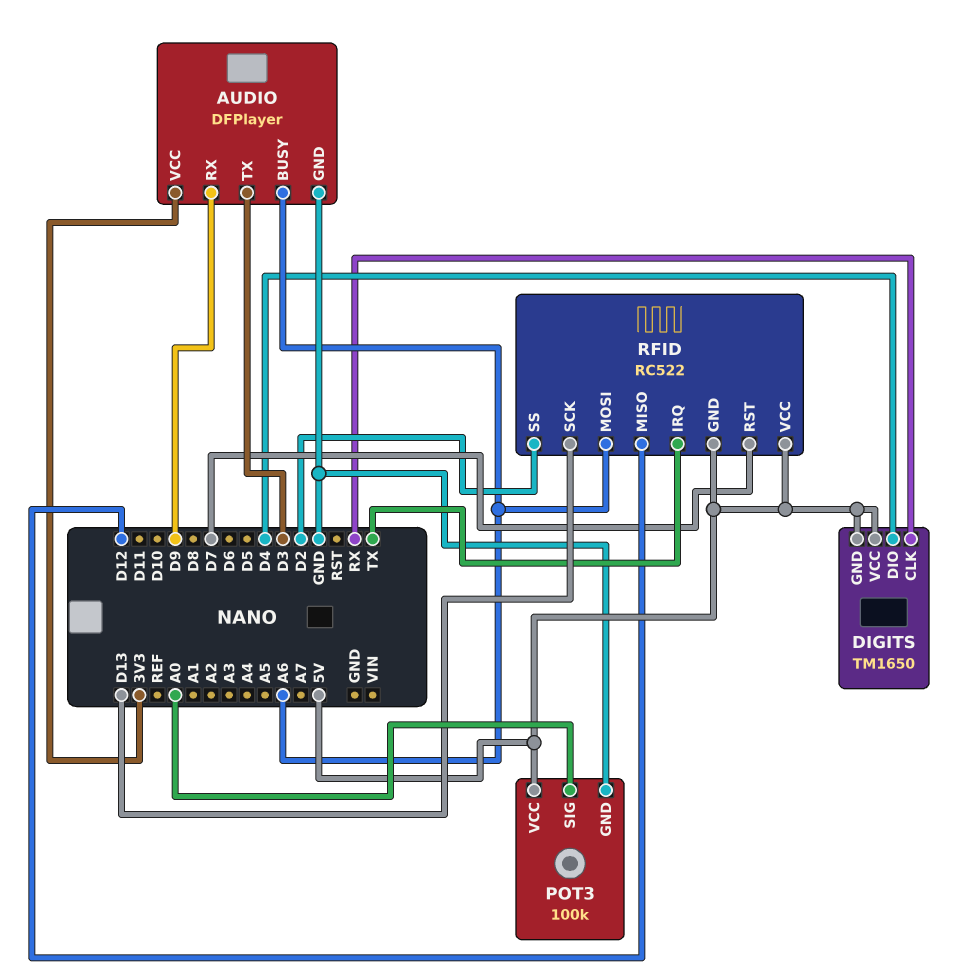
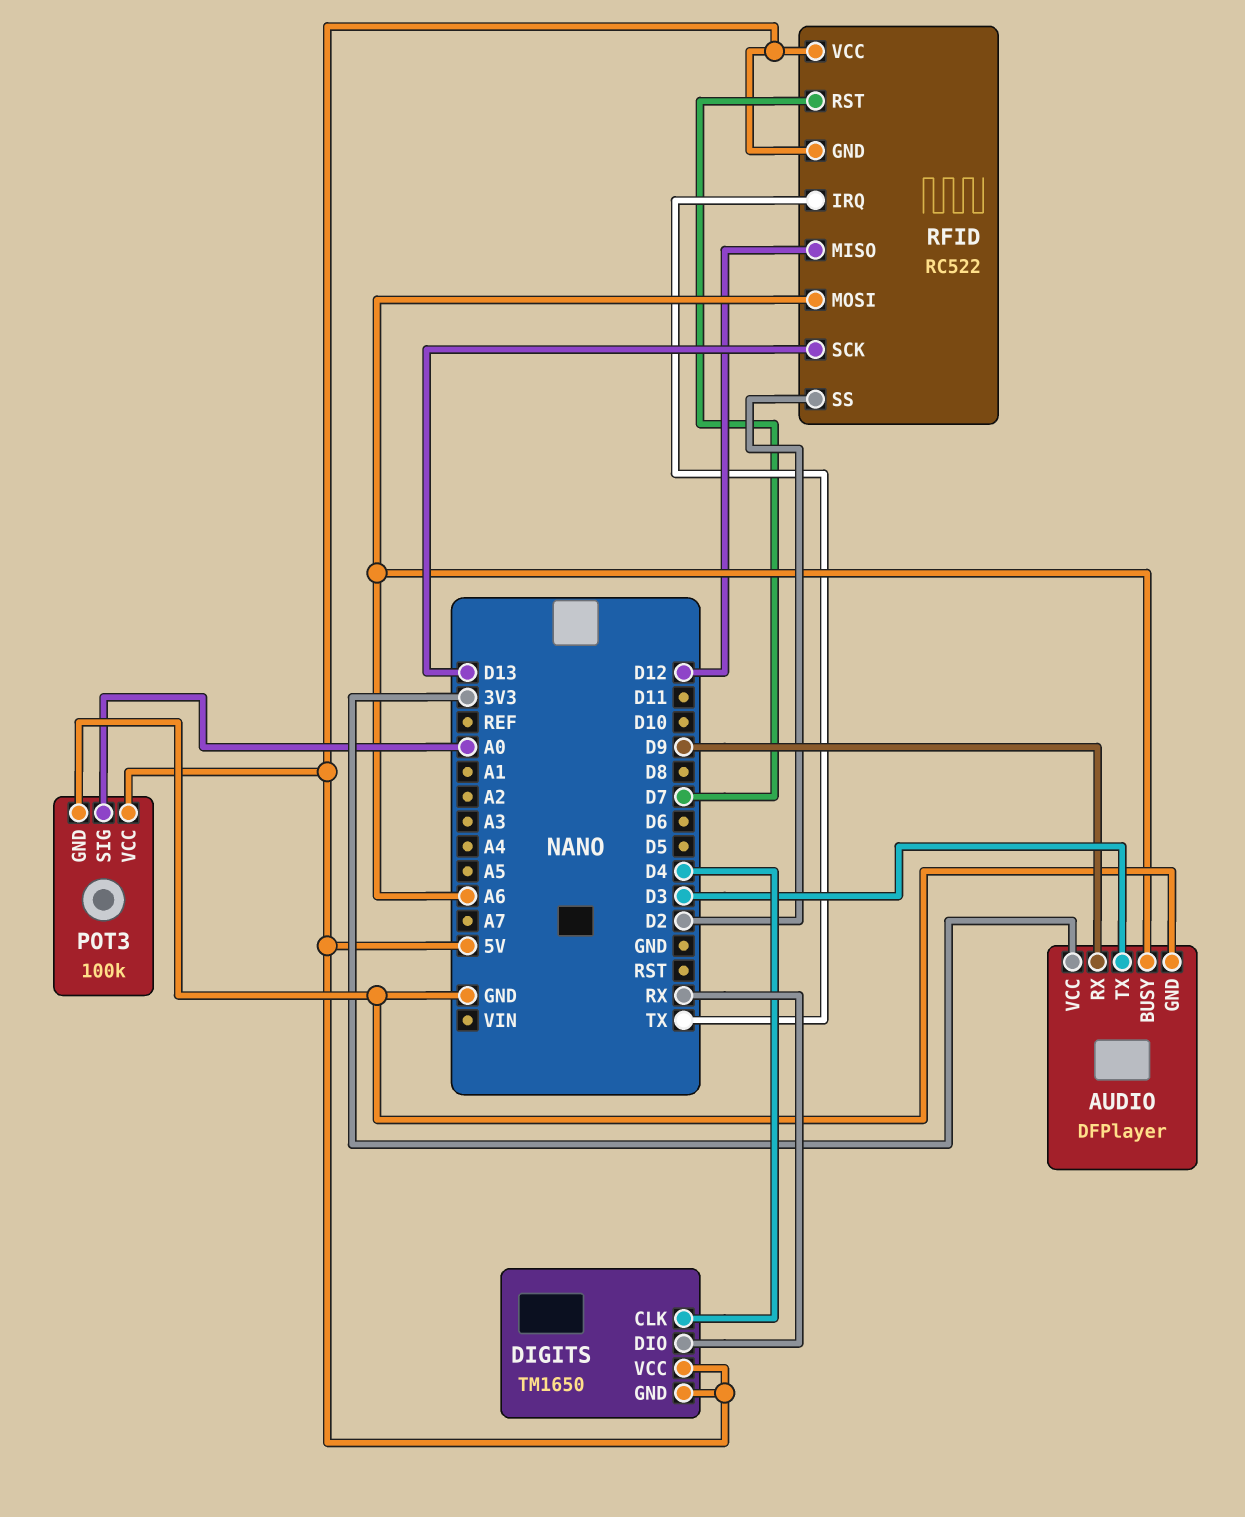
DIGITS pin CLK: RX -> D4
DIGITS pin DIO: D4 -> RX

